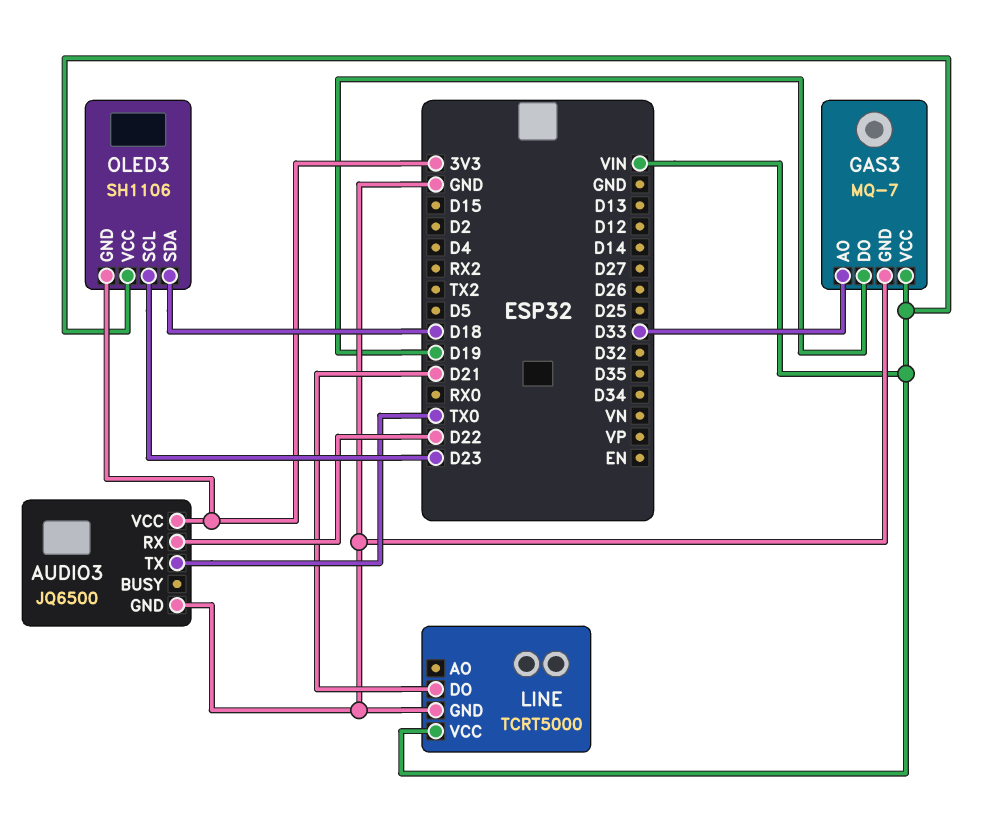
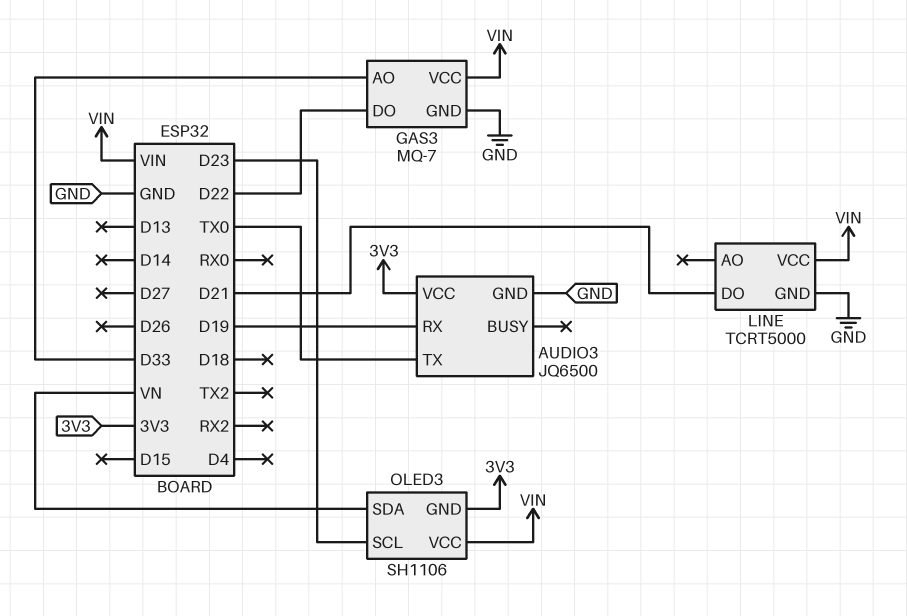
AUDIO3 pin RX: D22 -> D19
GAS3 pin DO: D19 -> D22
OLED3 pin SDA: D18 -> VN

